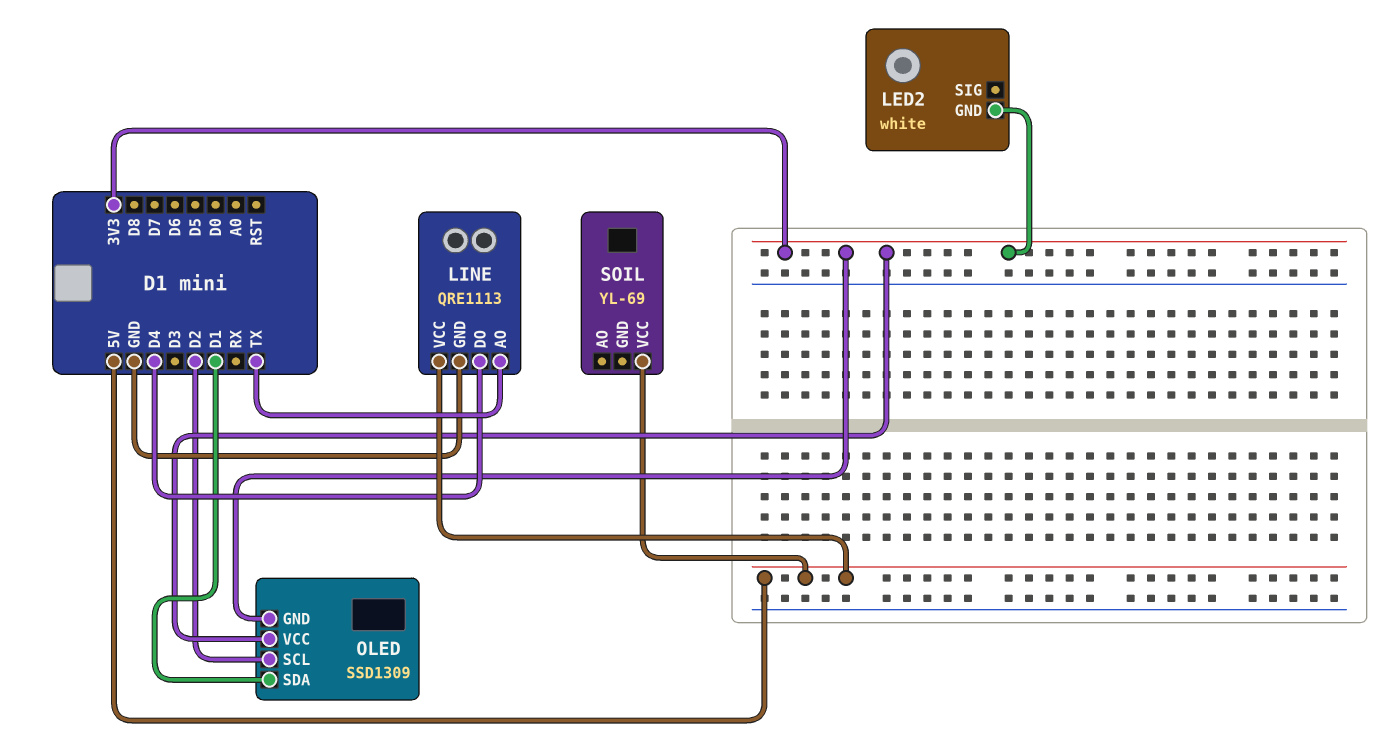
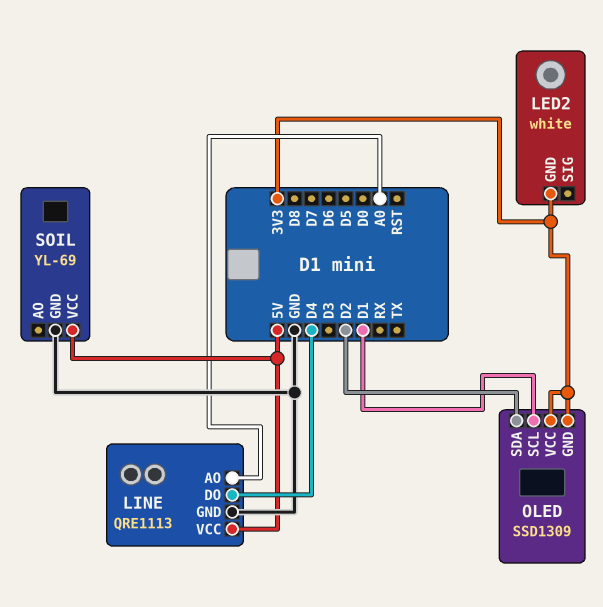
LINE pin AO: TX -> A0
OLED pin SCL: D2 -> D1
OLED pin SDA: D1 -> D2
SOIL pin GND: none -> GND

